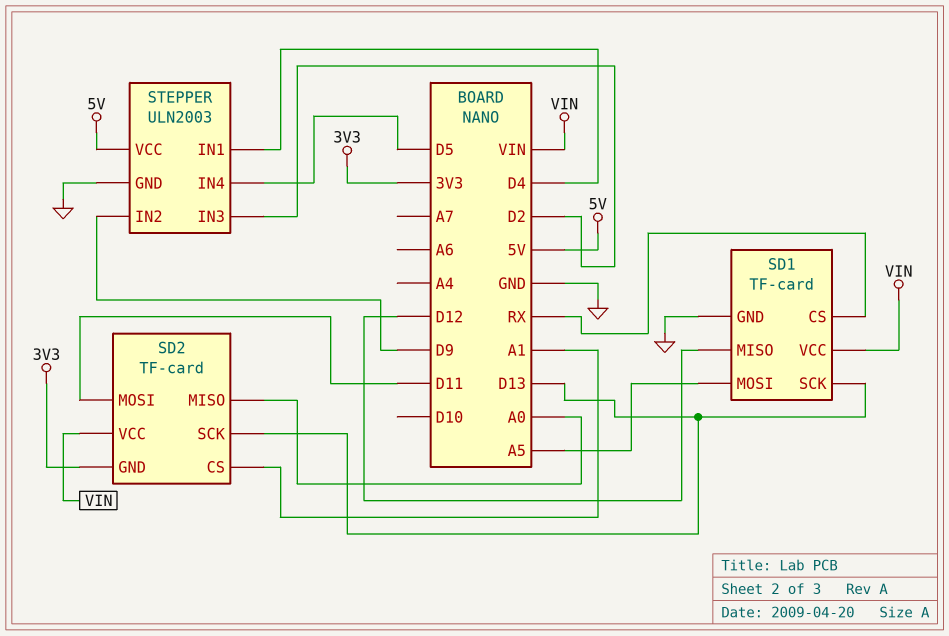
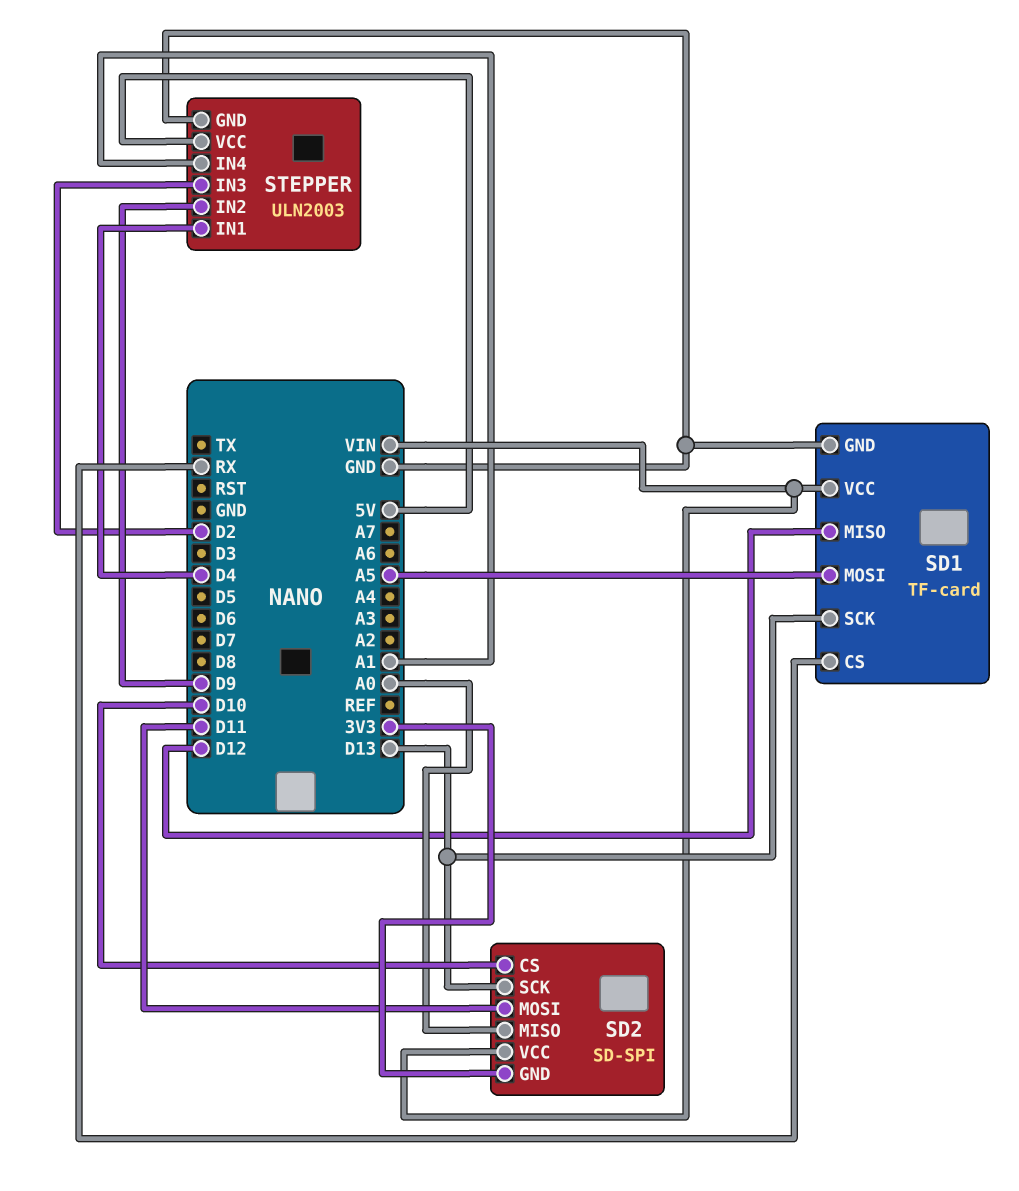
SD2: TF-card -> SD-SPI
SD2 pin CS: A1 -> D10
STEPPER pin IN4: D5 -> A1

